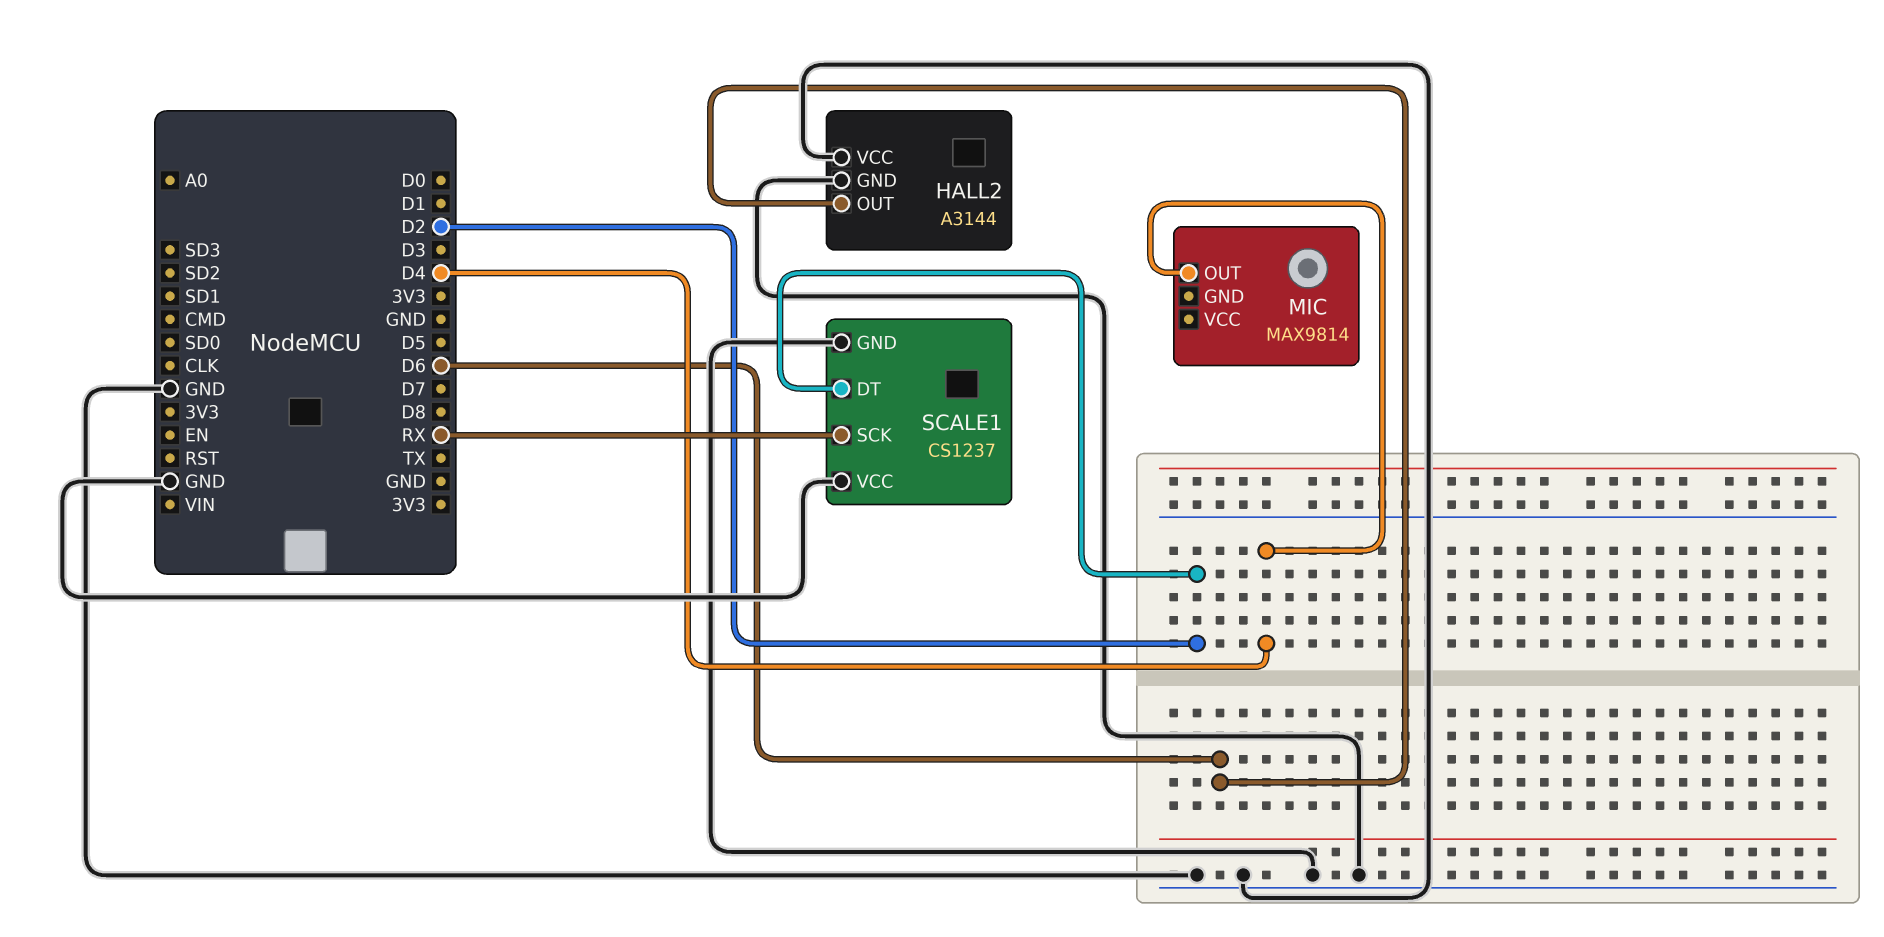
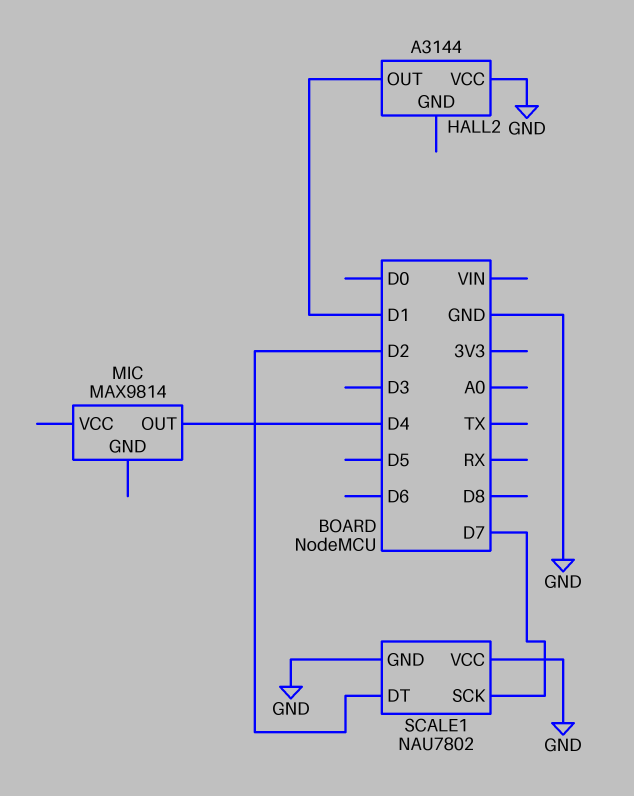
HALL2 pin GND: GND -> none
HALL2 pin OUT: D6 -> D1
SCALE1: CS1237 -> NAU7802
SCALE1 pin SCK: RX -> D7

